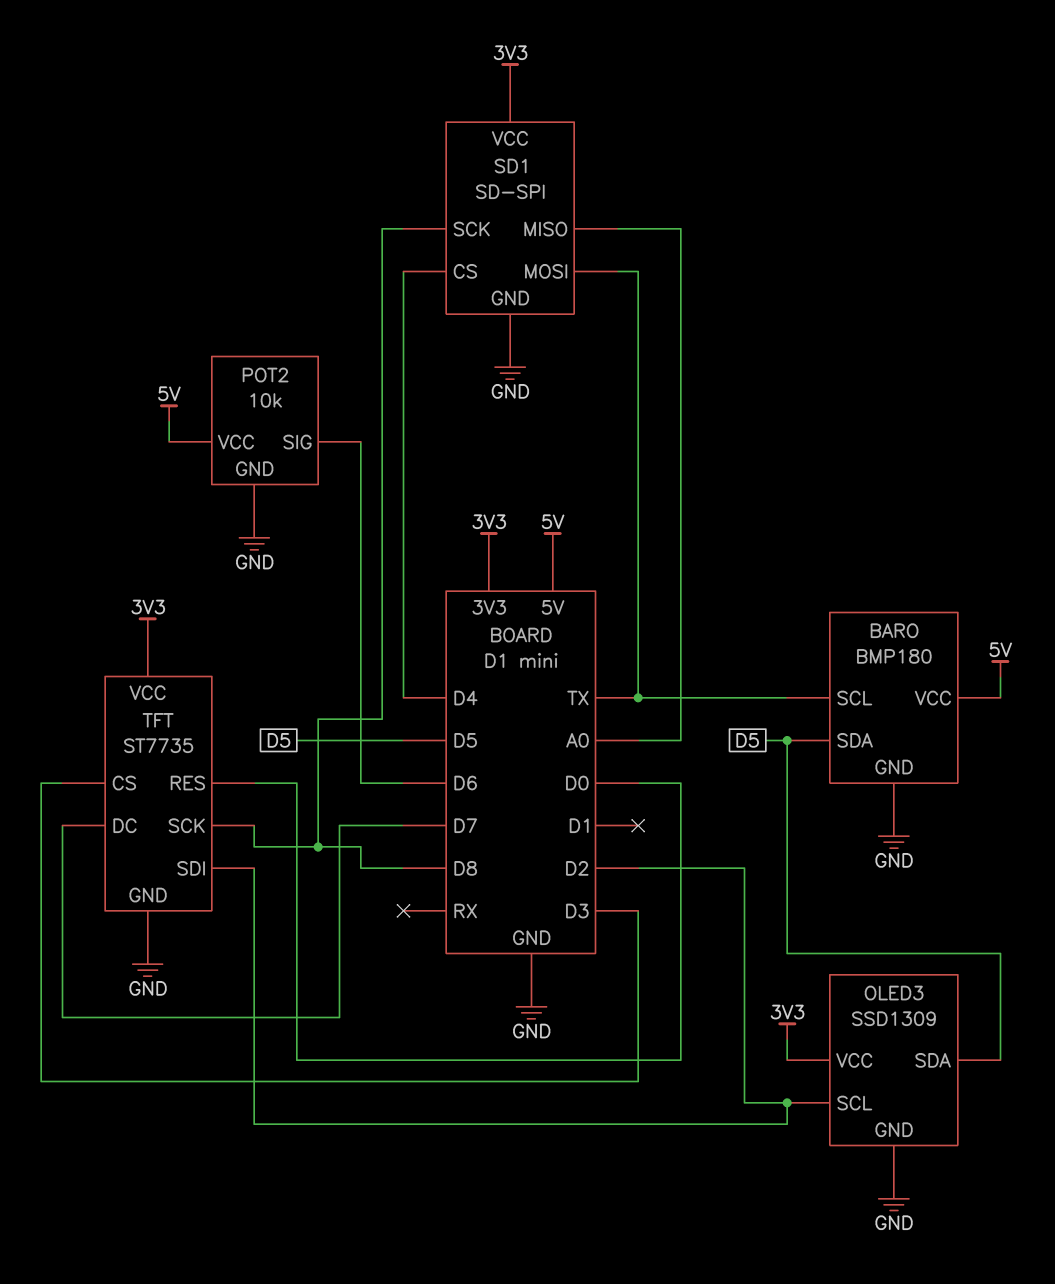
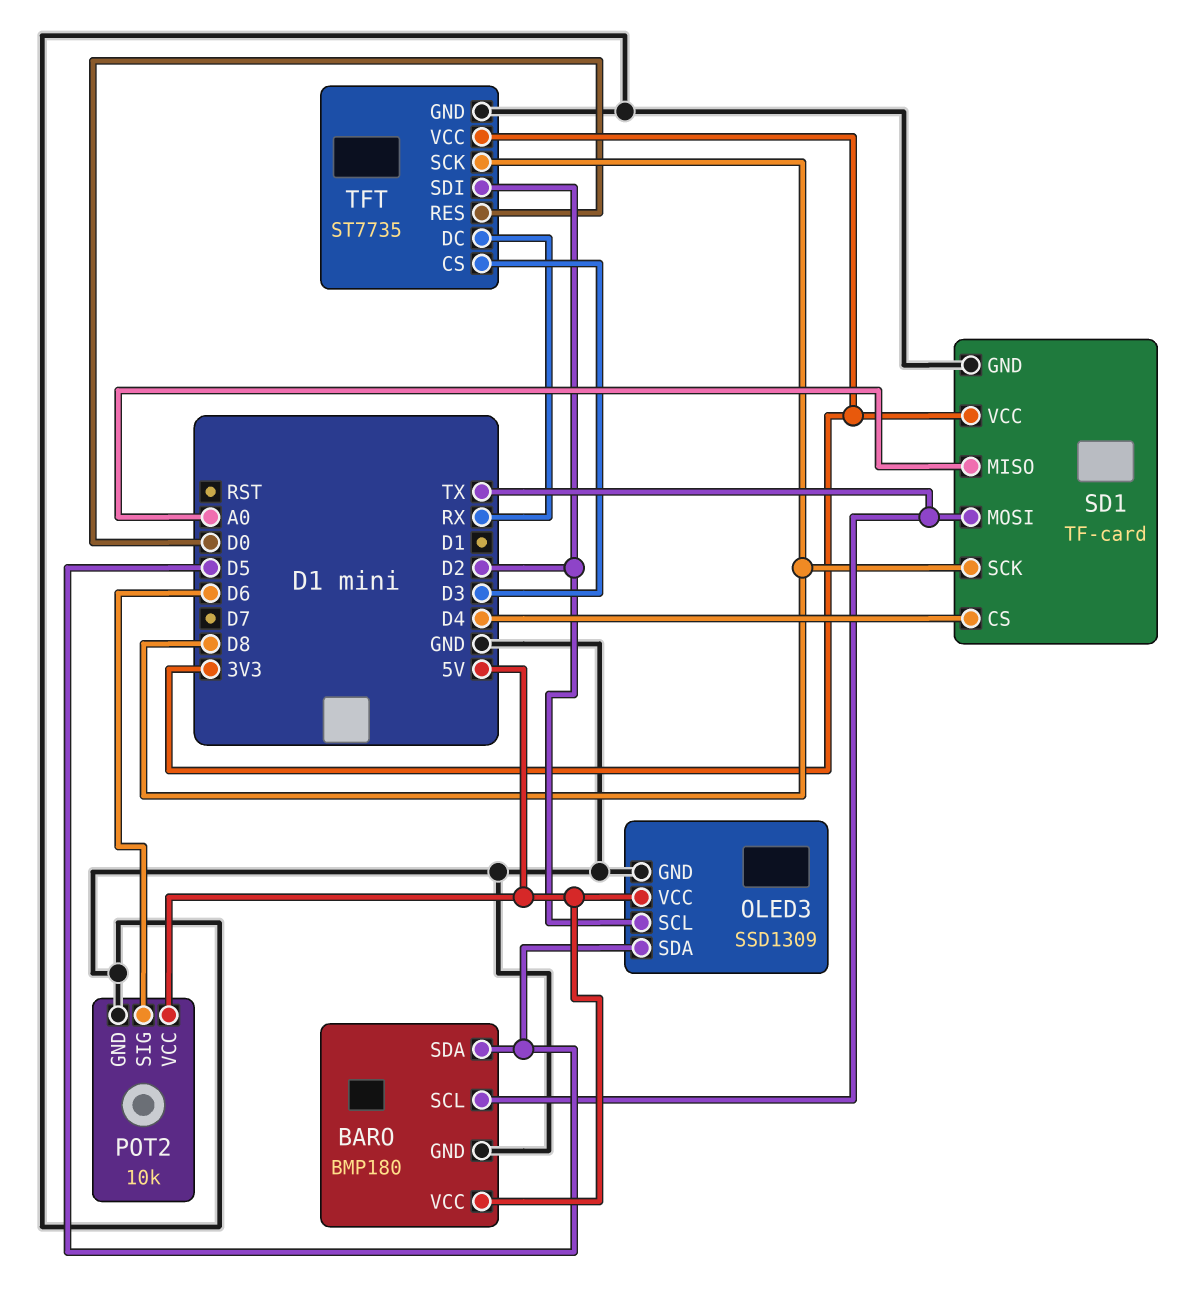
OLED3 pin VCC: 3V3 -> 5V
SD1: SD-SPI -> TF-card
TFT pin DC: D7 -> RX

